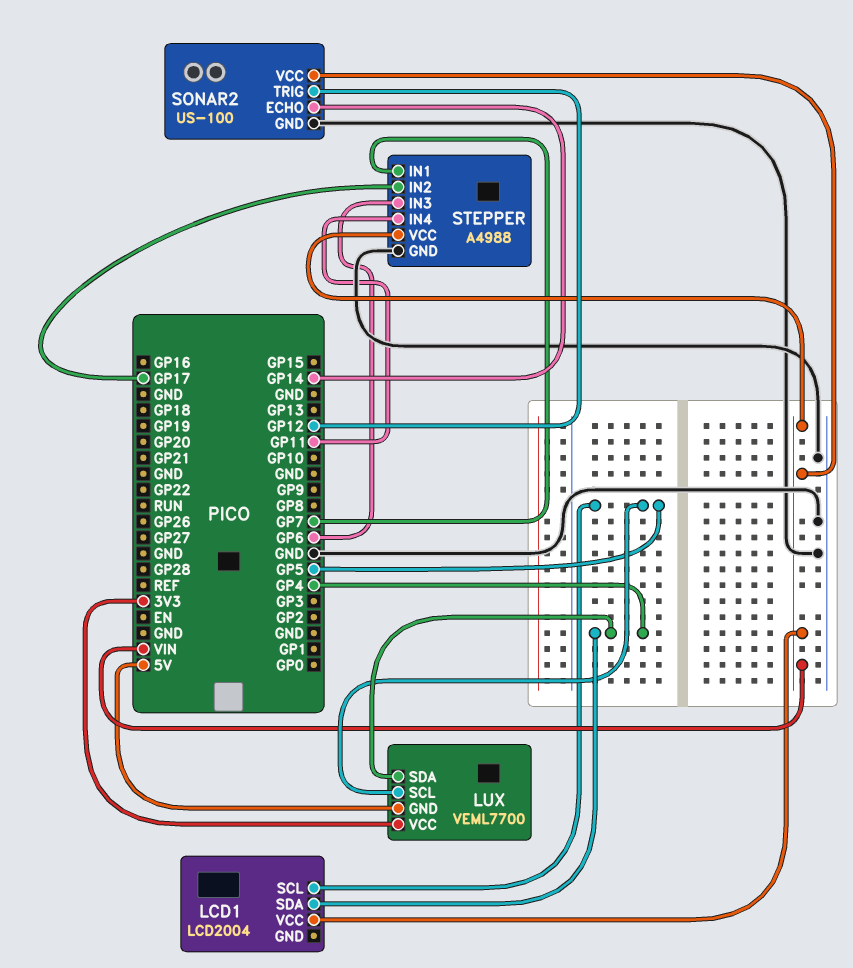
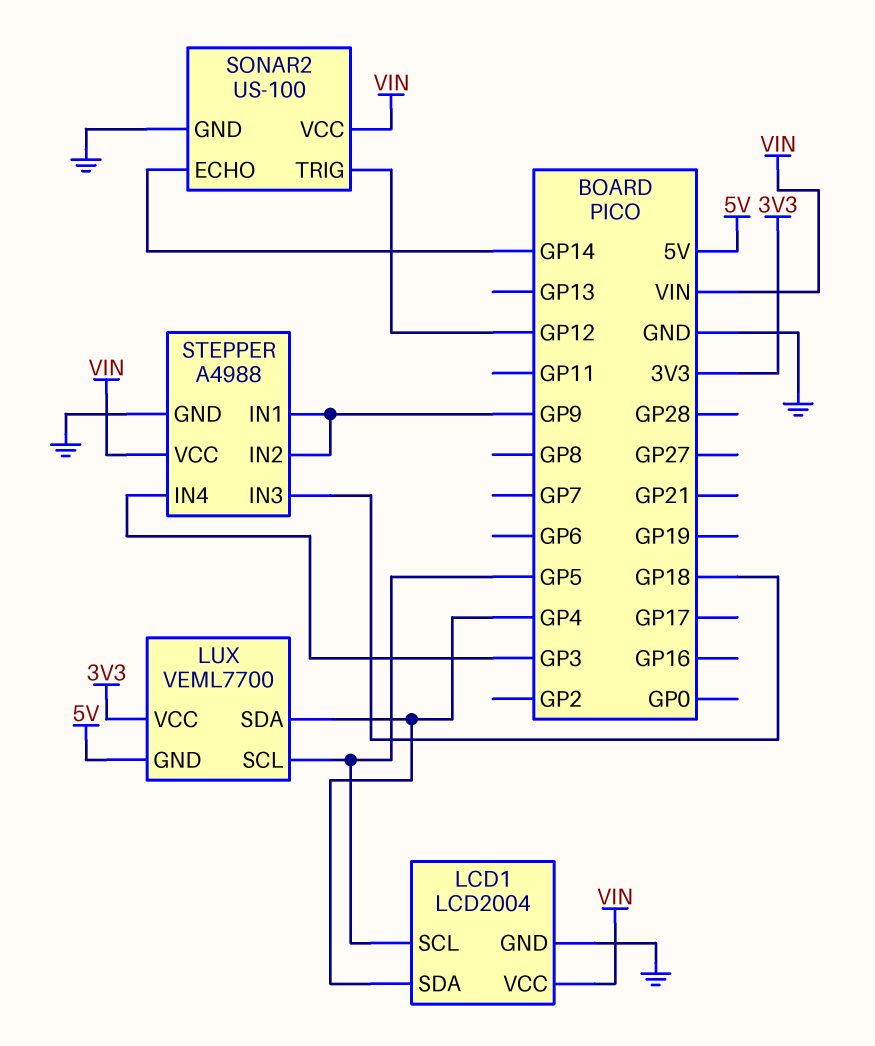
LCD1 pin GND: none -> GND
STEPPER pin IN1: GP7 -> GP9
STEPPER pin IN2: GP17 -> GP9
STEPPER pin IN3: GP6 -> GP18
STEPPER pin IN4: GP11 -> GP3

